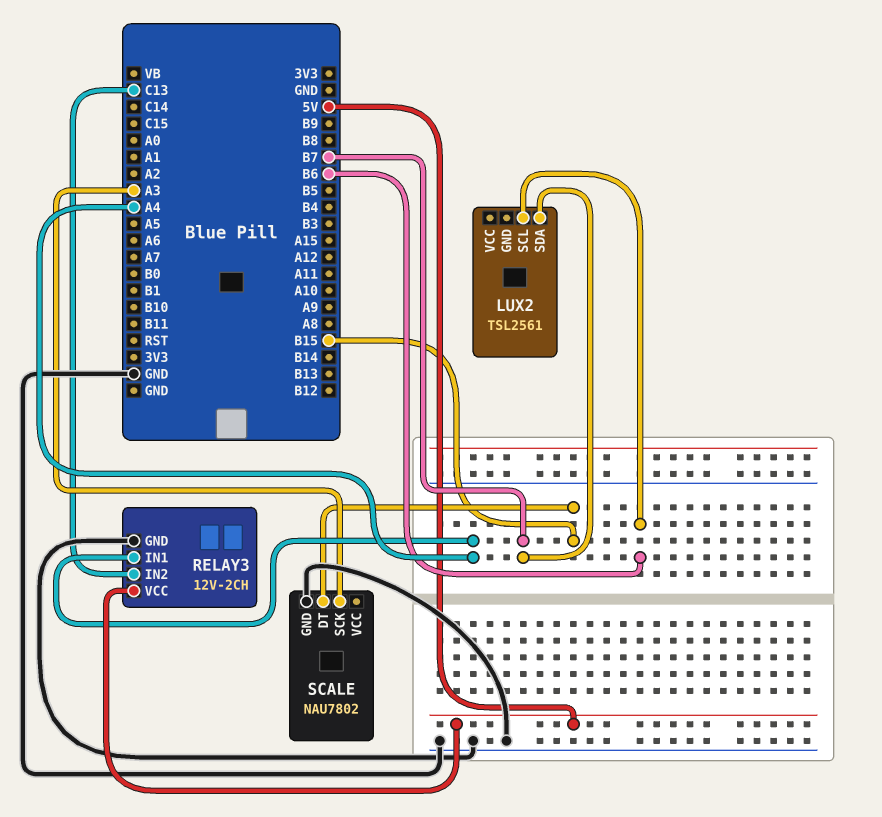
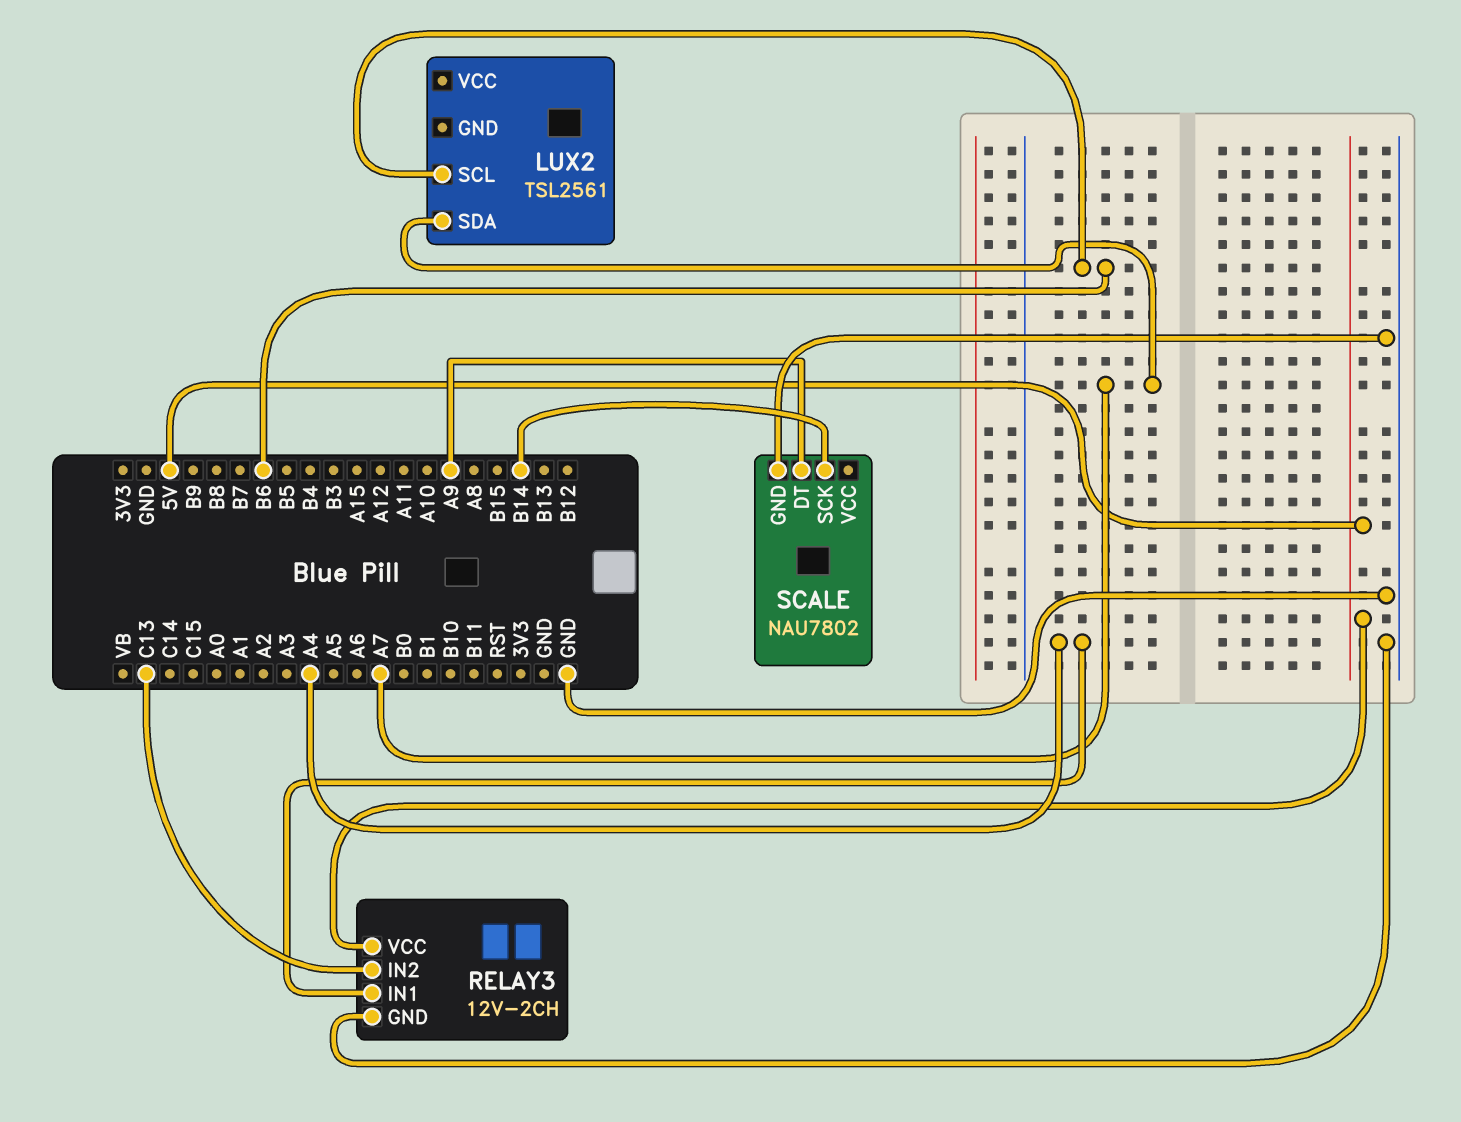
LUX2 pin SDA: B7 -> A7
SCALE pin DT: B15 -> A9
SCALE pin SCK: A3 -> B14

